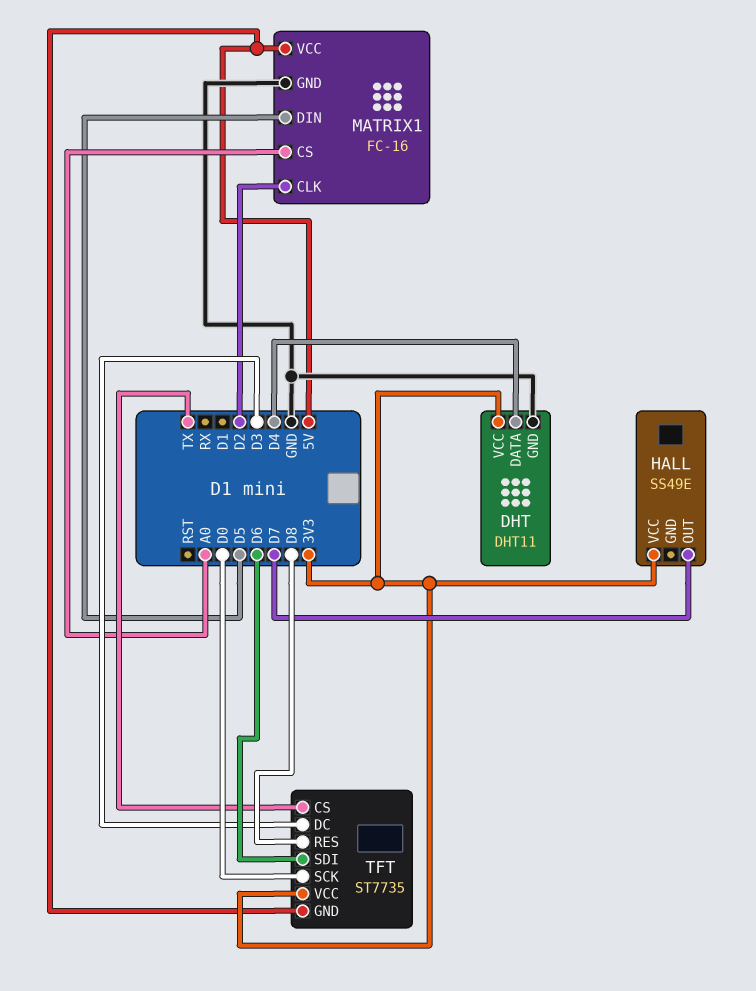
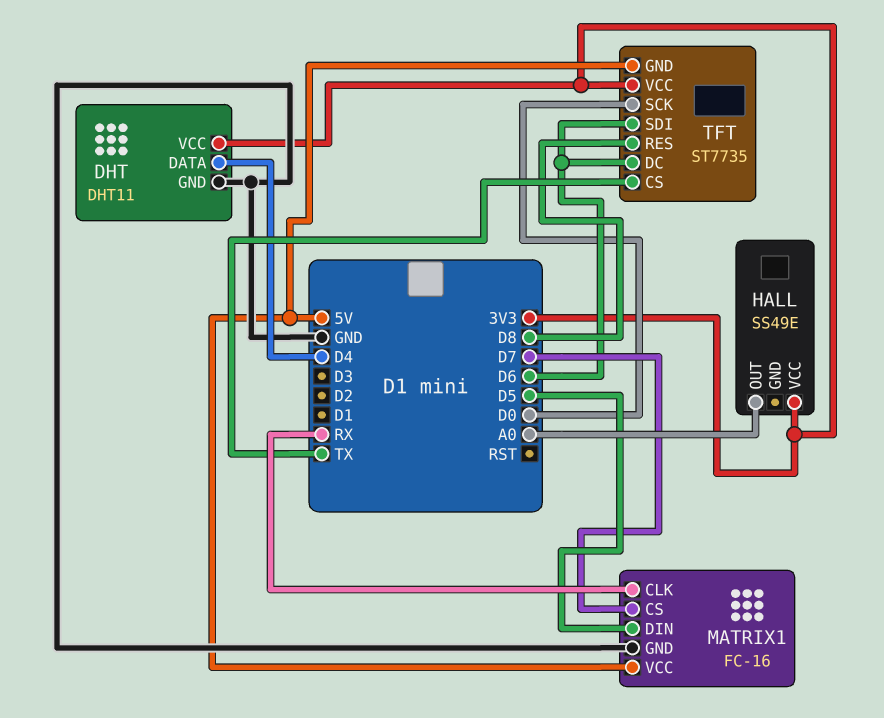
HALL pin OUT: D7 -> A0
MATRIX1 pin CLK: D2 -> RX
MATRIX1 pin CS: A0 -> D7
TFT pin DC: D3 -> D6

